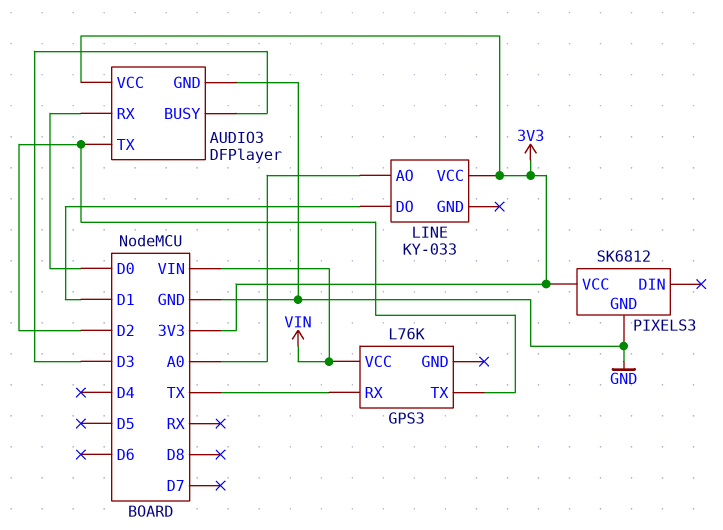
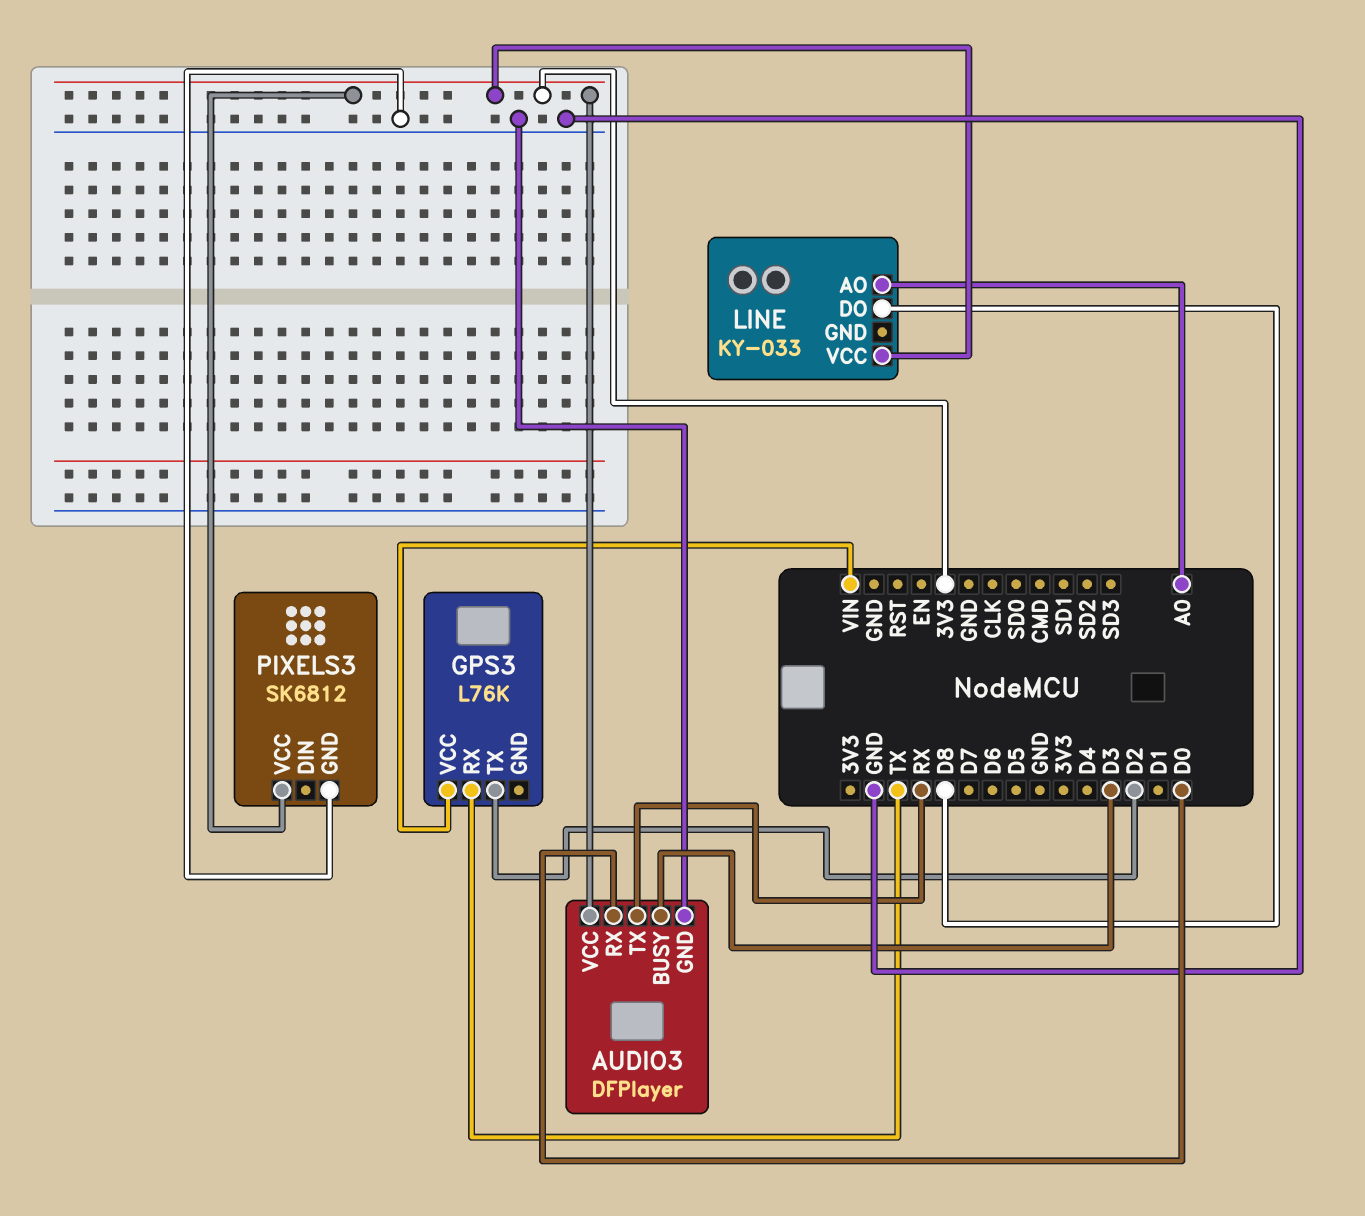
AUDIO3 pin TX: D2 -> RX
LINE pin DO: D1 -> D8

